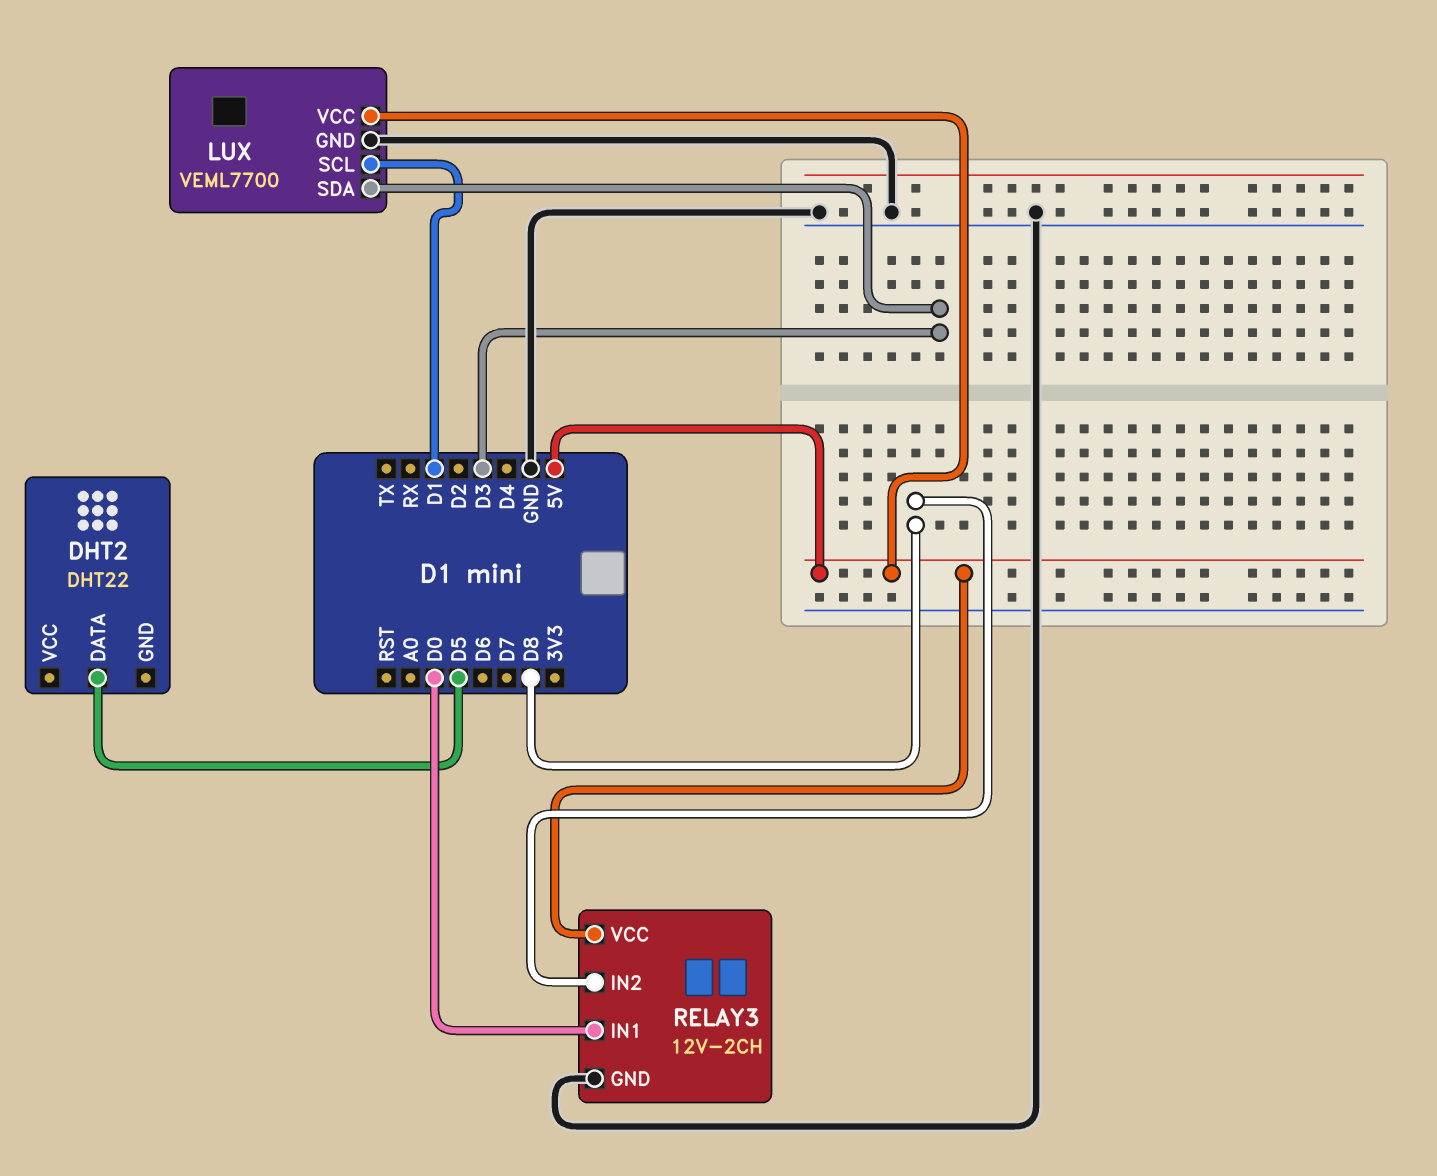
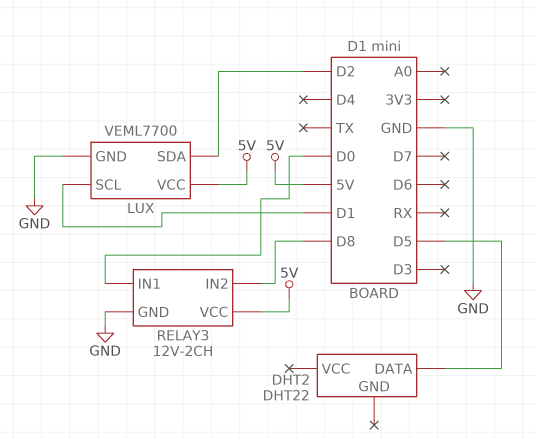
LUX pin SDA: D3 -> D2

